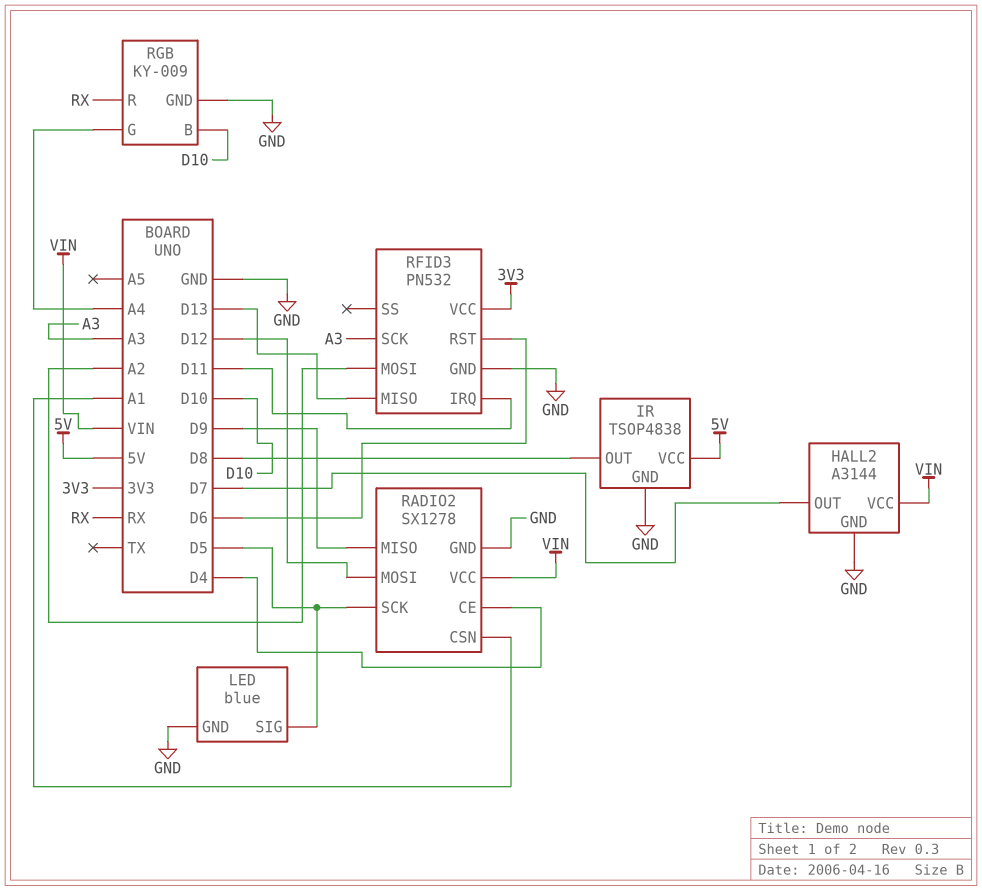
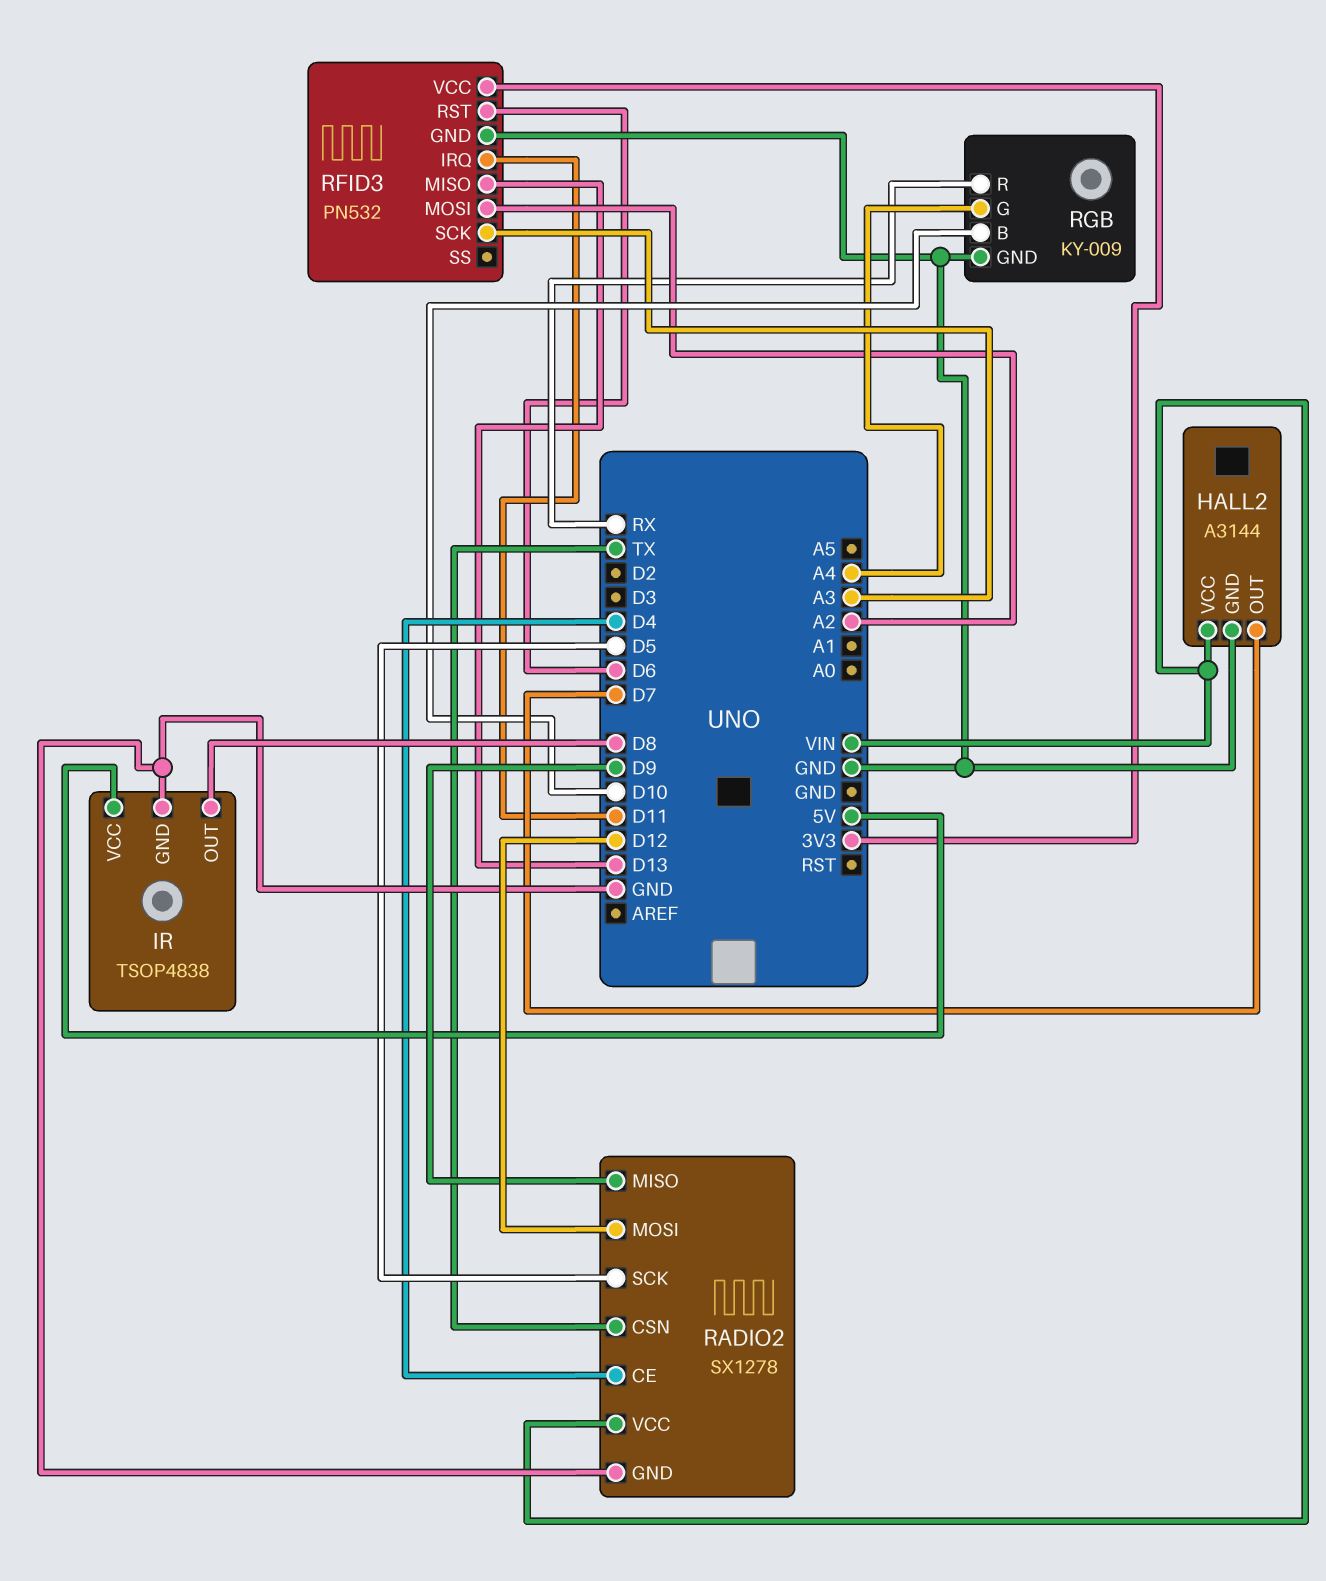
LED: blue -> none
LED pin GND: GND -> none
LED pin SIG: D5 -> none
RADIO2 pin CSN: A1 -> TX

